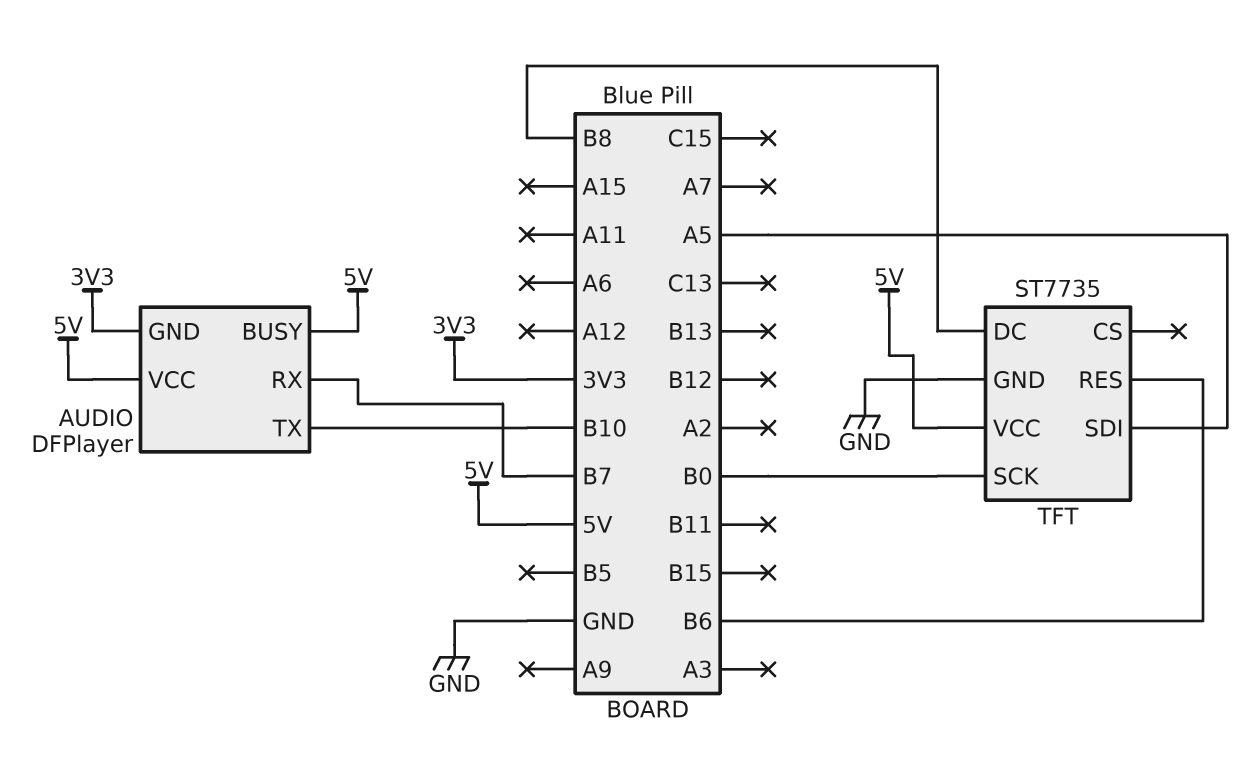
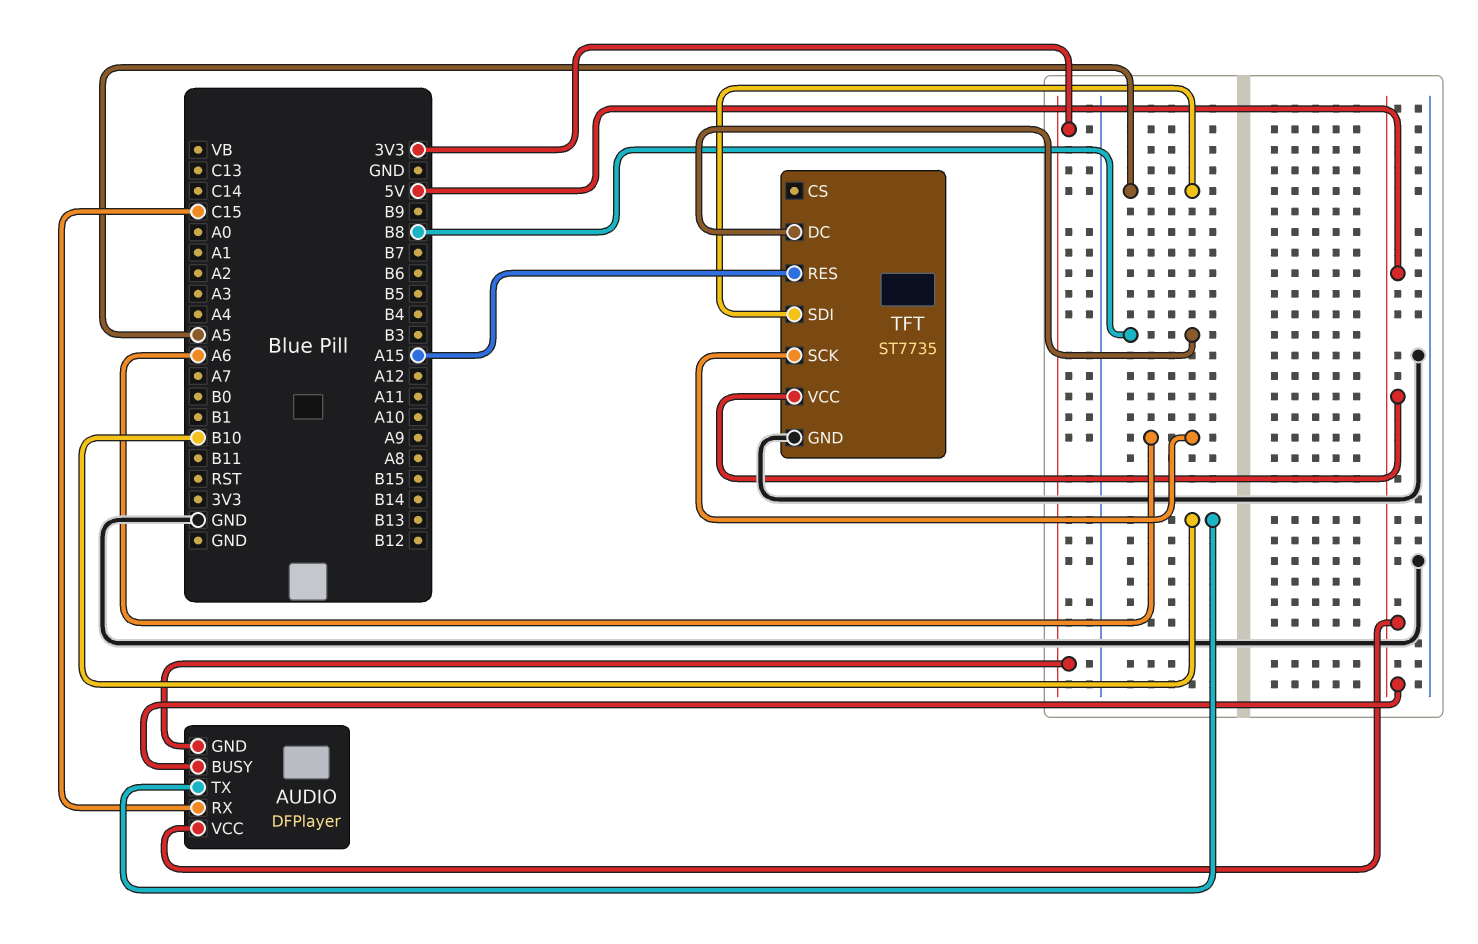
AUDIO pin RX: B7 -> C15
TFT pin RES: B6 -> A15
TFT pin SCK: B0 -> A6

